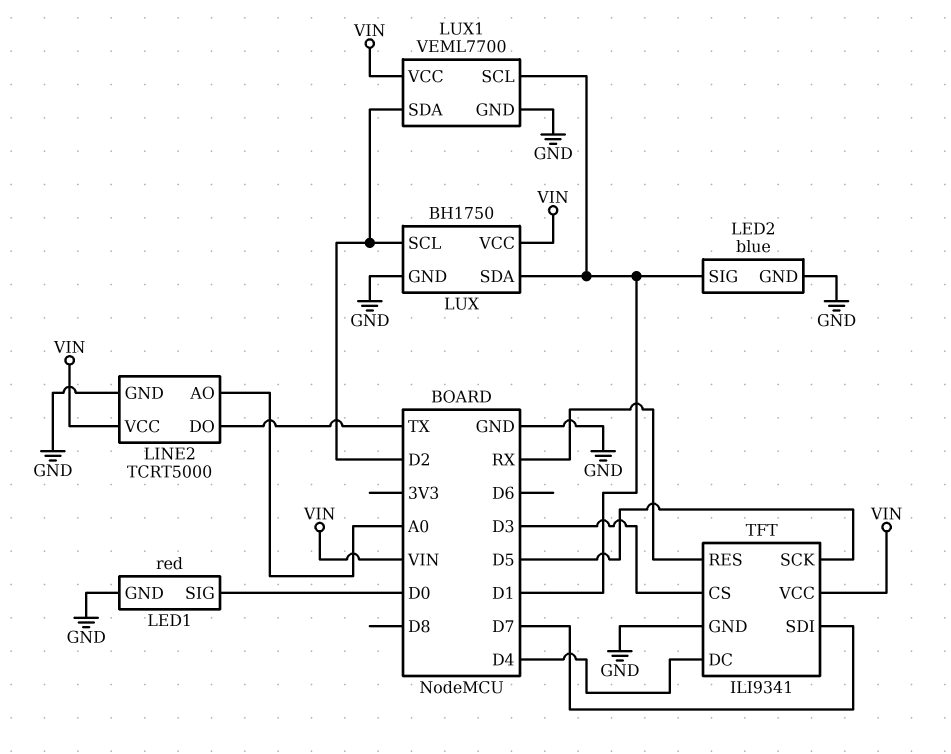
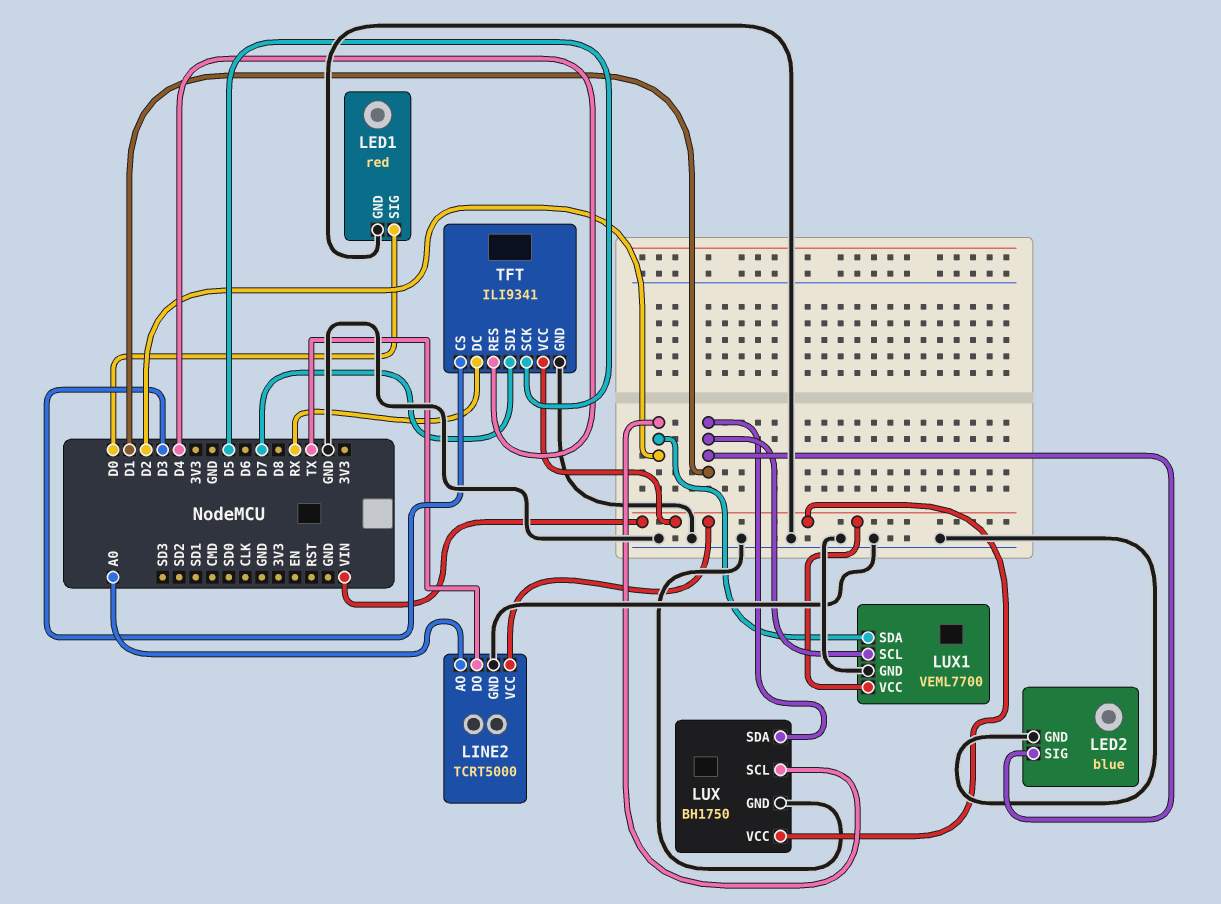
TFT pin DC: D4 -> RX
TFT pin RES: RX -> D4

